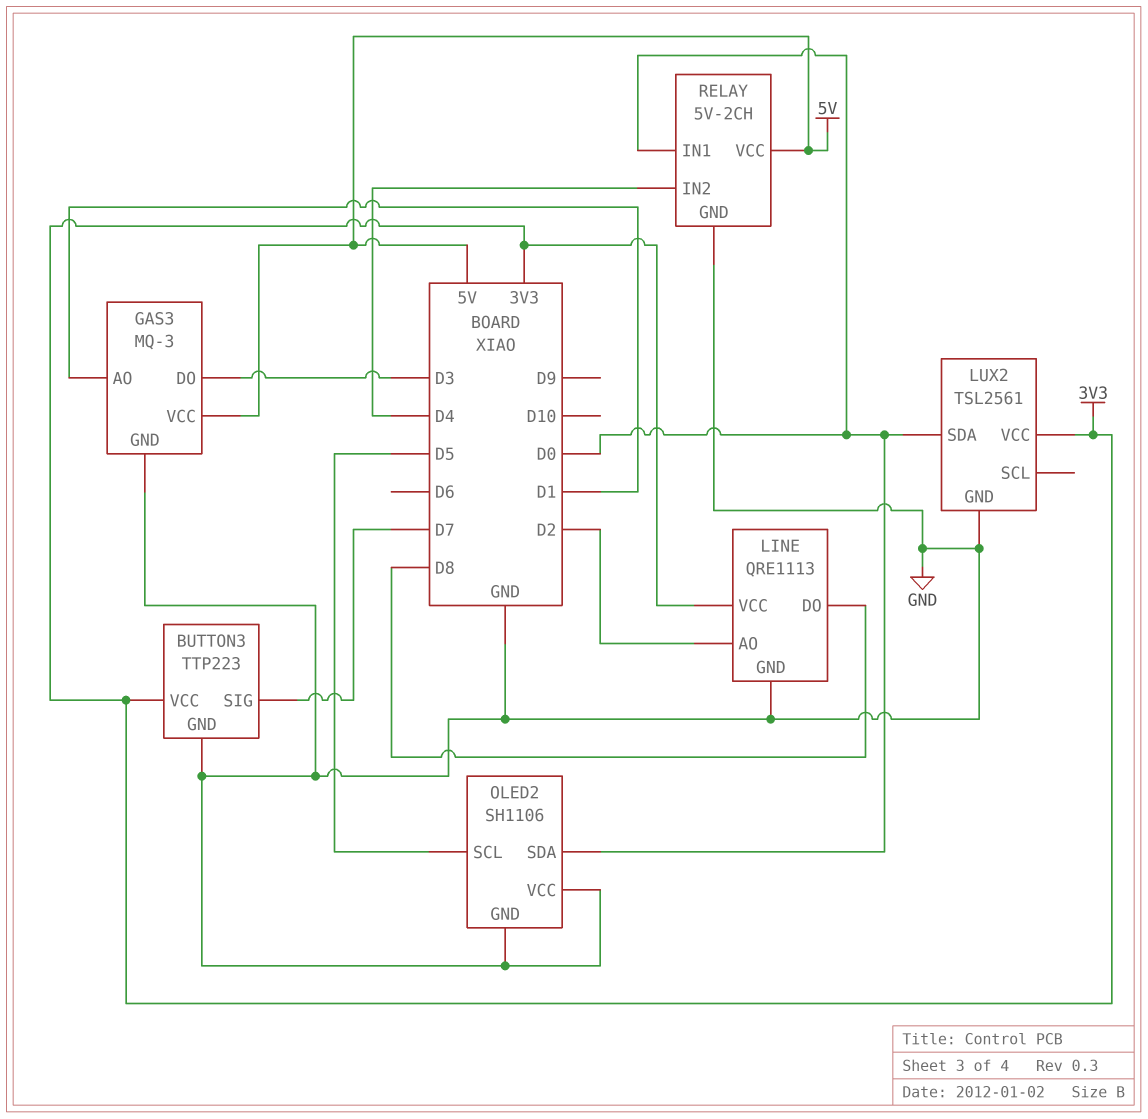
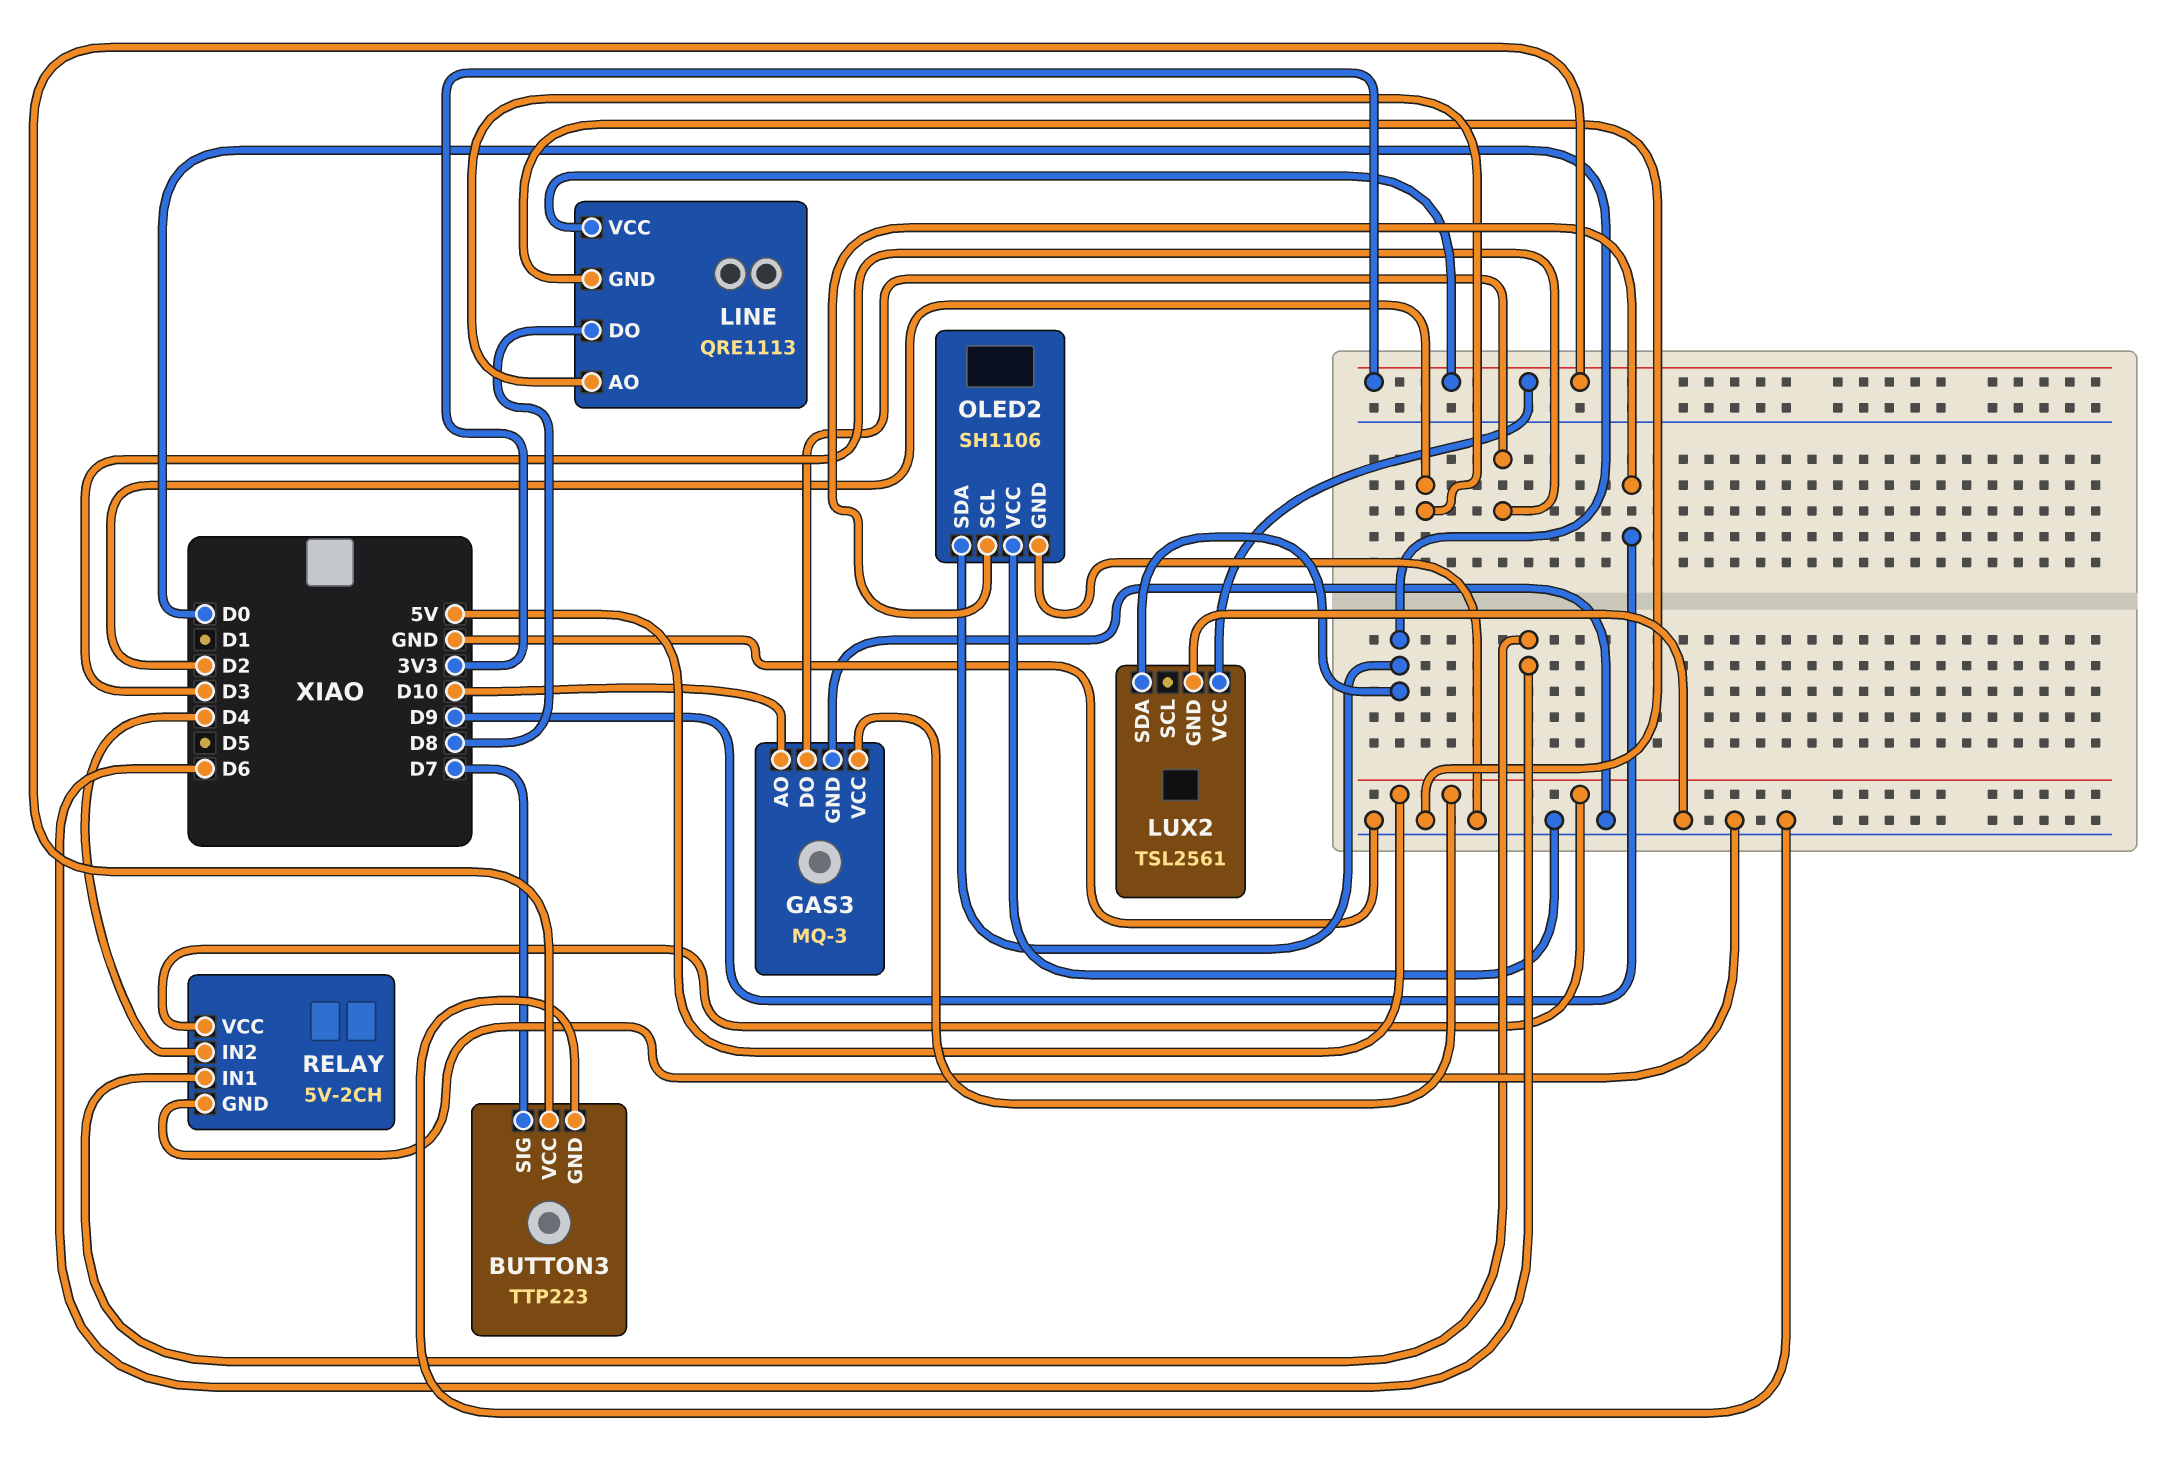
GAS3 pin AO: D1 -> D10
OLED2 pin SCL: D5 -> D9
RELAY pin IN1: D0 -> D6

